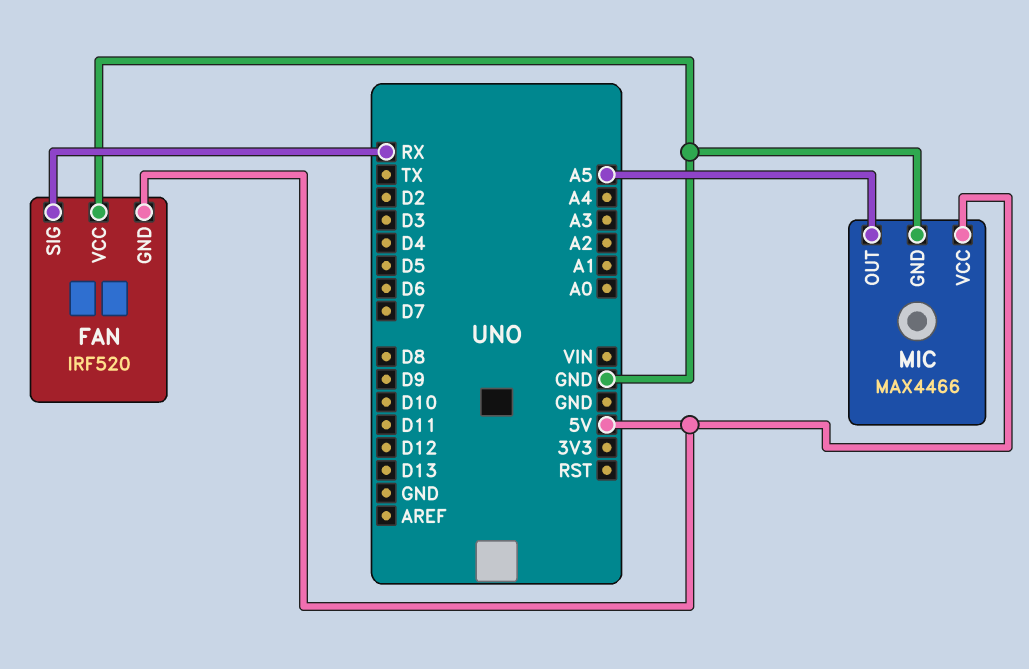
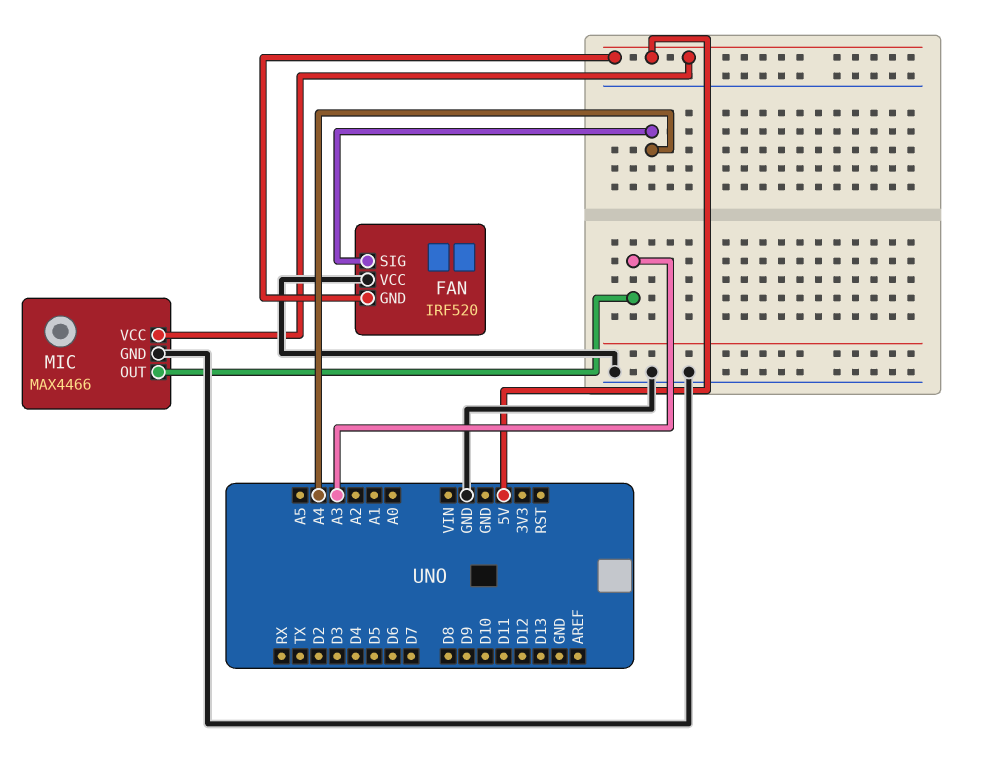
FAN pin SIG: RX -> A4
MIC pin OUT: A5 -> A3

